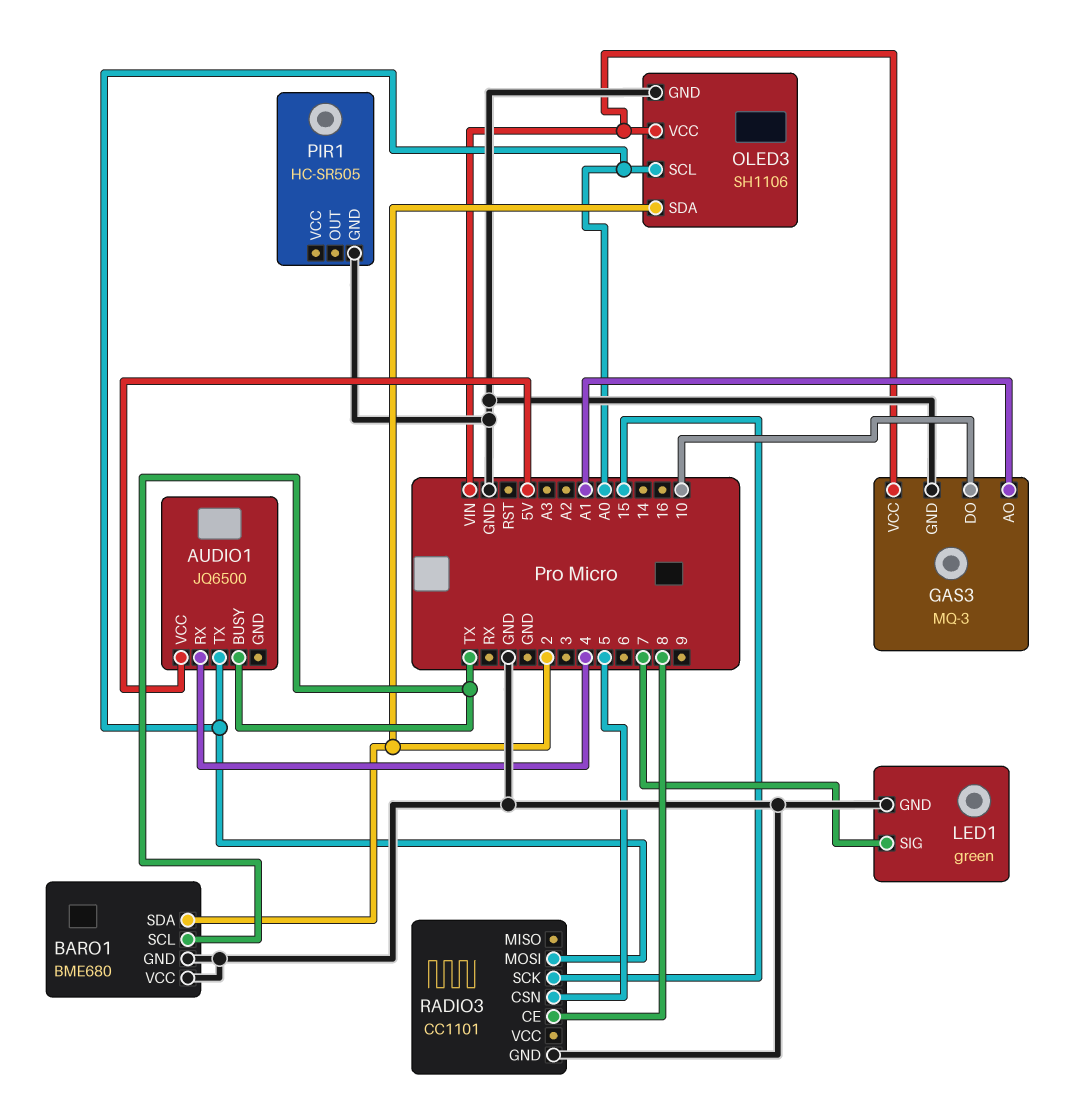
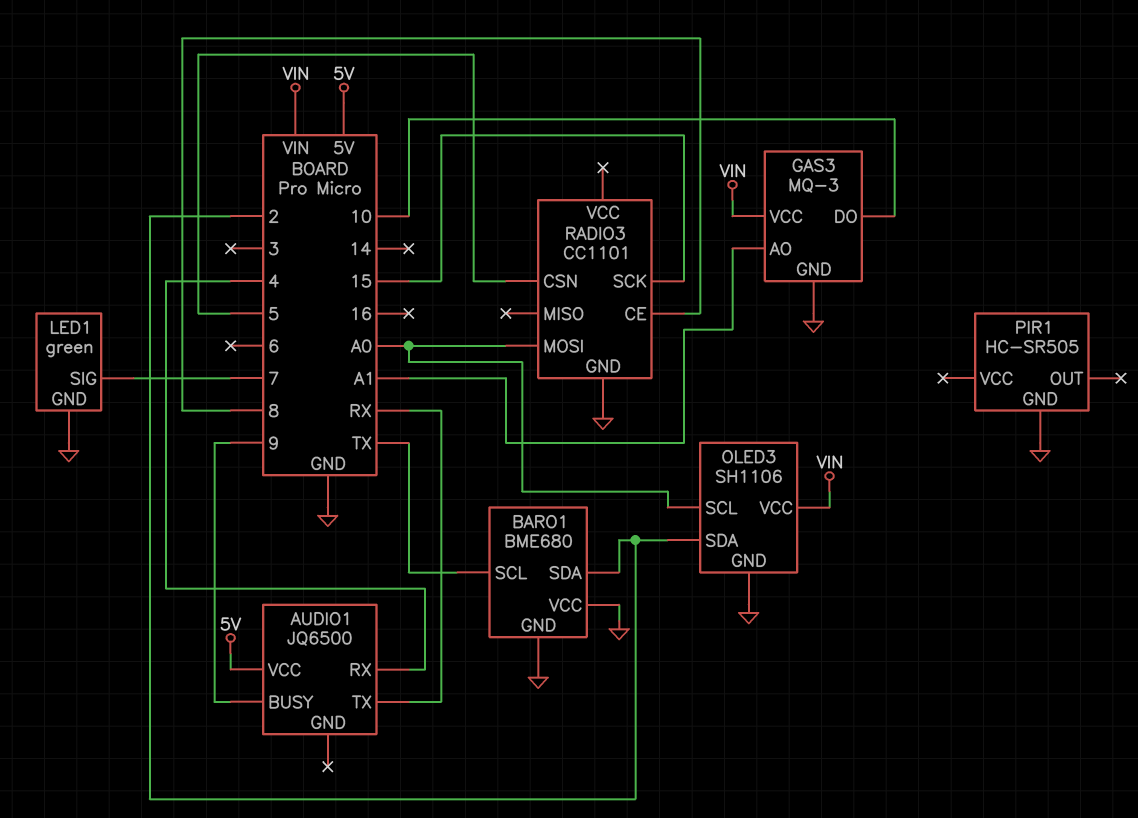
AUDIO1 pin BUSY: TX -> 9
AUDIO1 pin TX: A0 -> RX

